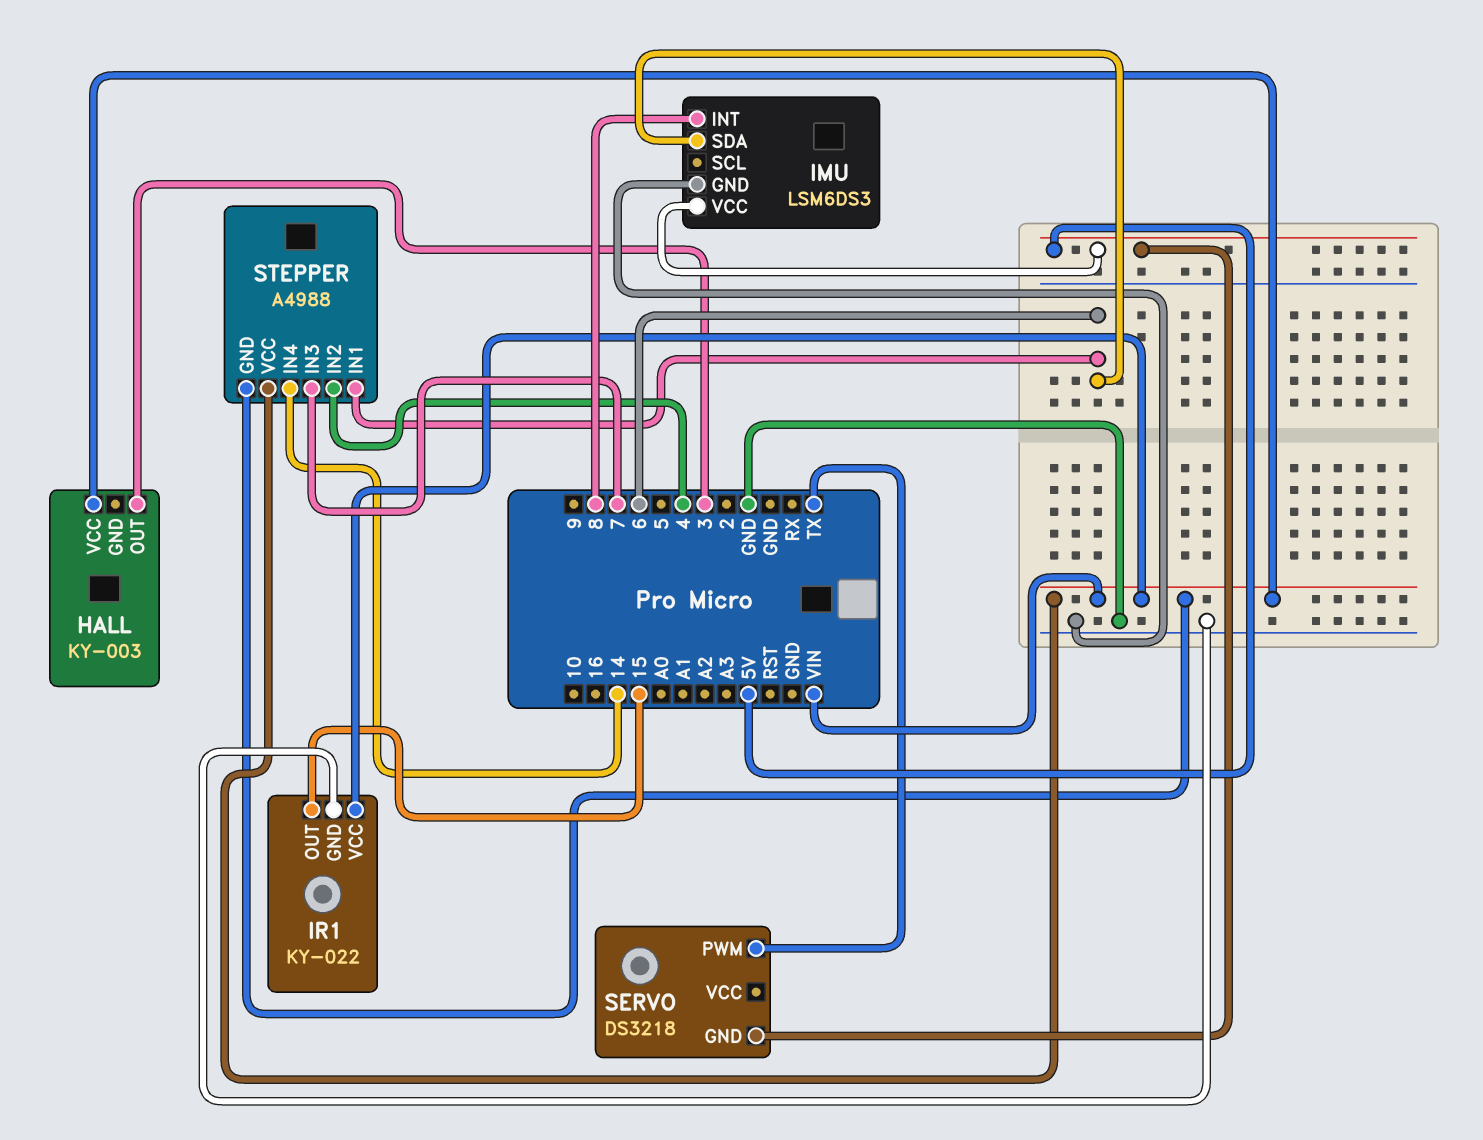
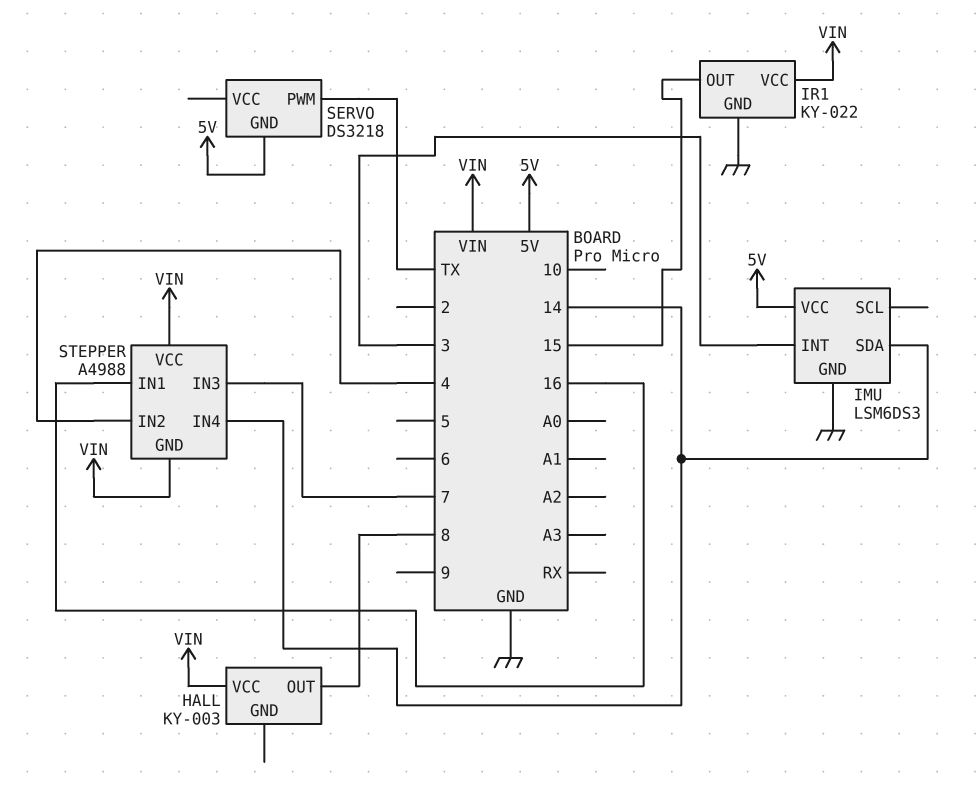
HALL pin OUT: 3 -> 8
IMU pin INT: 8 -> 3
IMU pin SDA: 6 -> 14
STEPPER pin IN1: 6 -> 16

